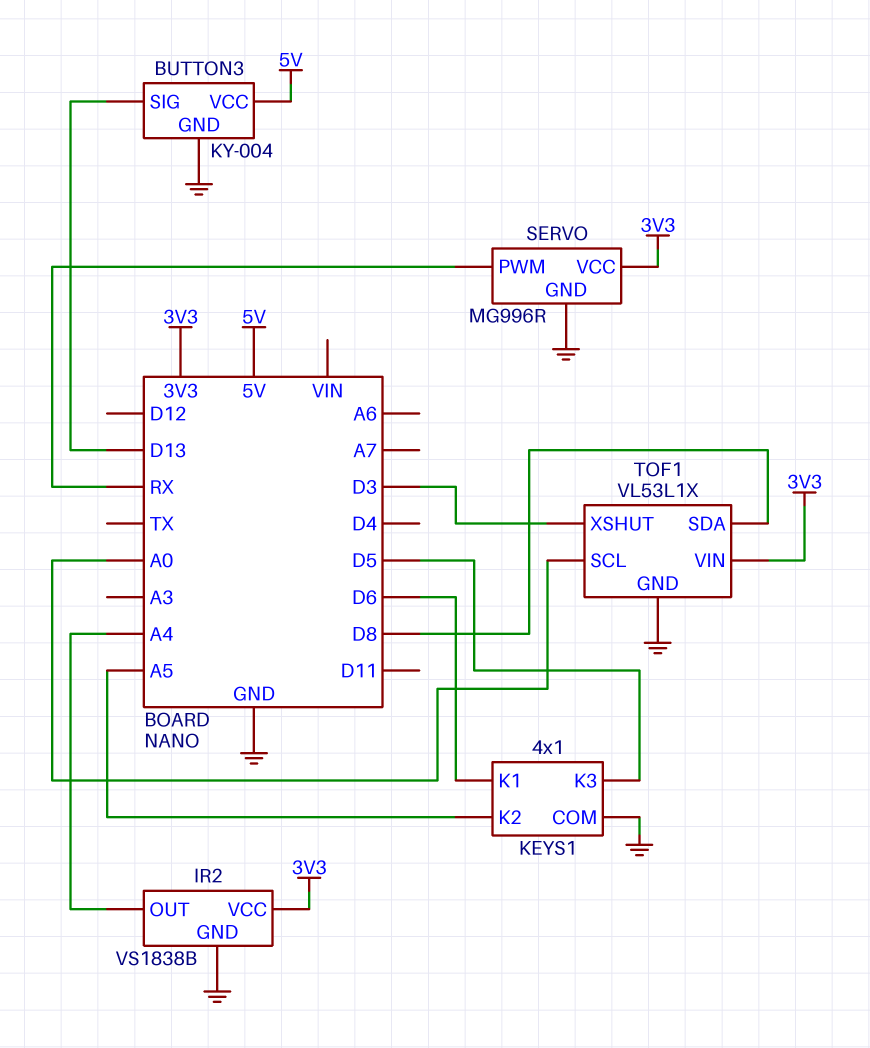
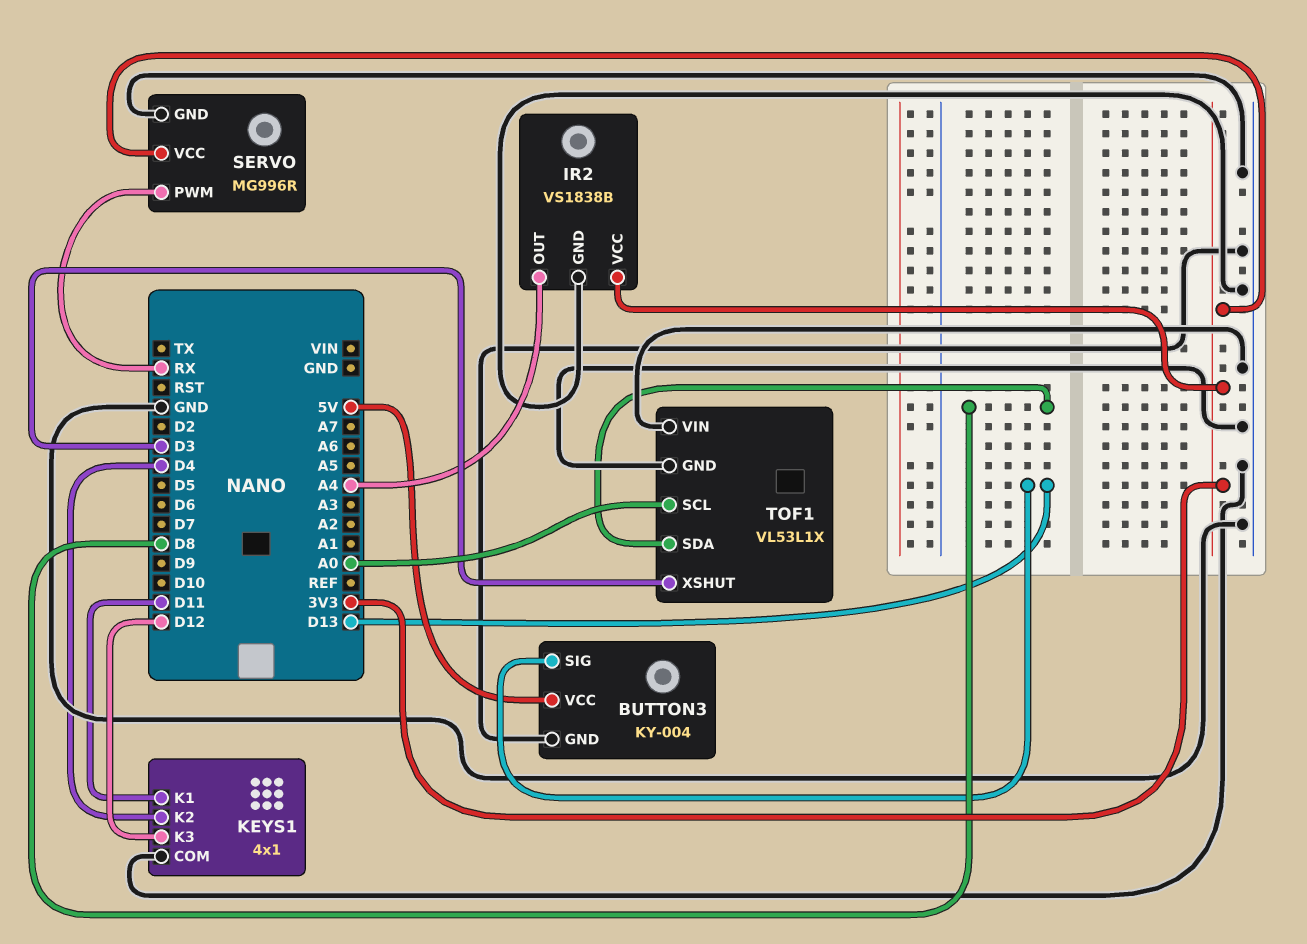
KEYS1 pin K1: D6 -> D11
KEYS1 pin K2: A5 -> D4
KEYS1 pin K3: D5 -> D12
TOF1 pin VIN: 3V3 -> GND

